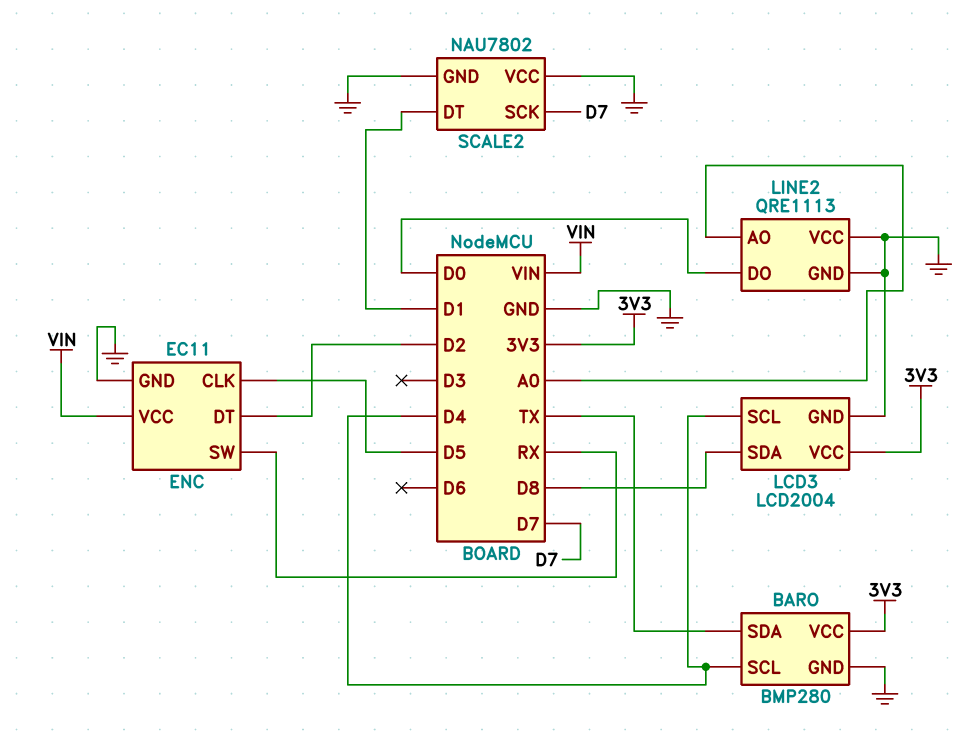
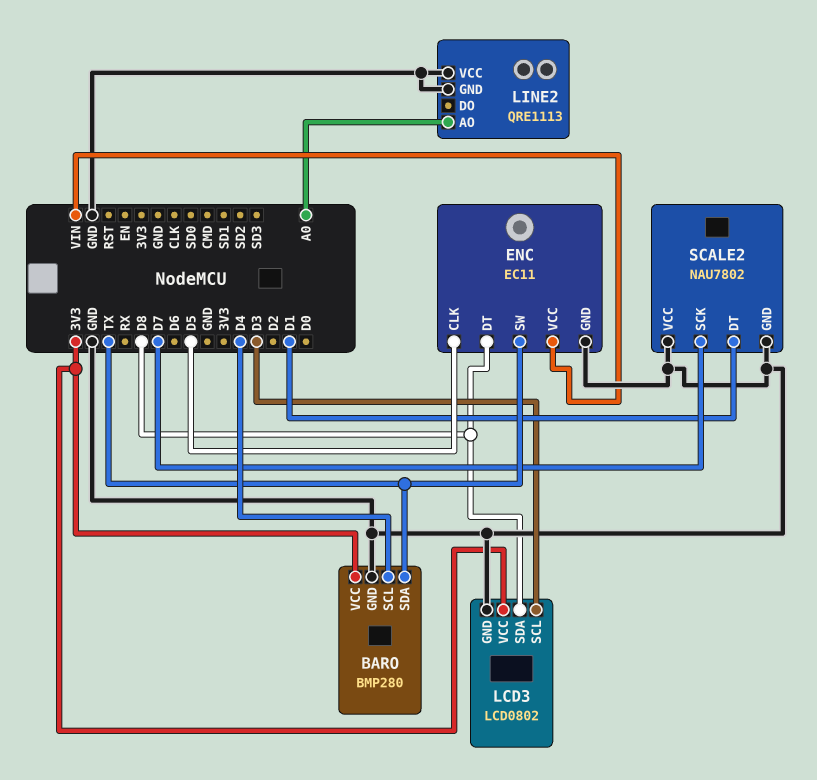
ENC pin DT: D2 -> D8
ENC pin SW: RX -> TX
LCD3: LCD2004 -> LCD0802
LCD3 pin SCL: D4 -> D3
LINE2 pin DO: D0 -> none

